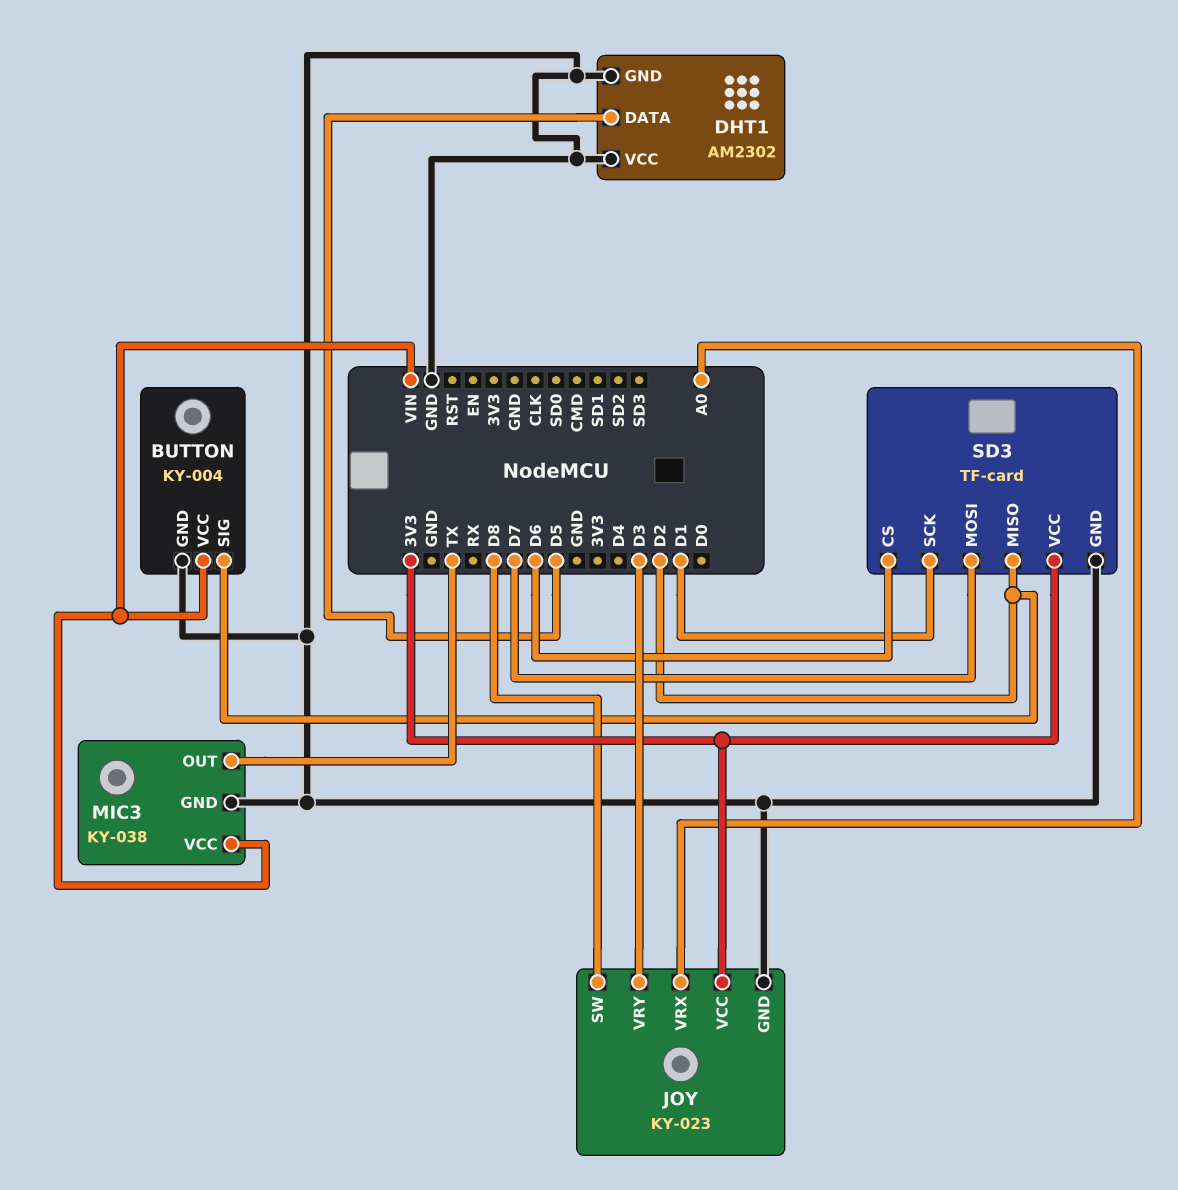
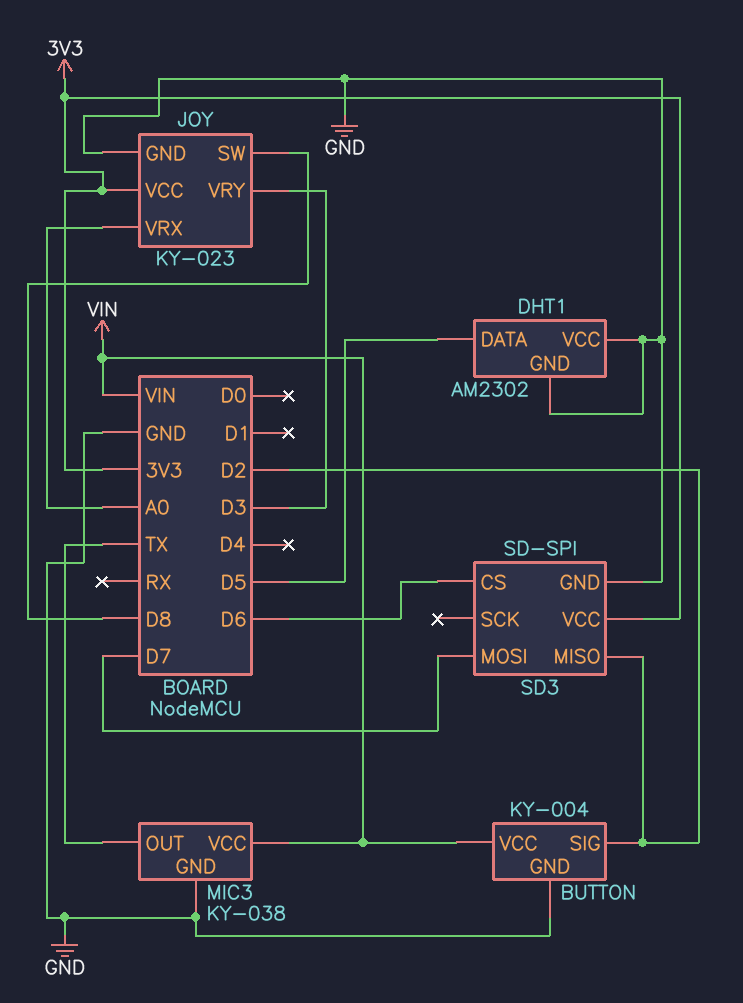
SD3: TF-card -> SD-SPI
SD3 pin SCK: D1 -> none

